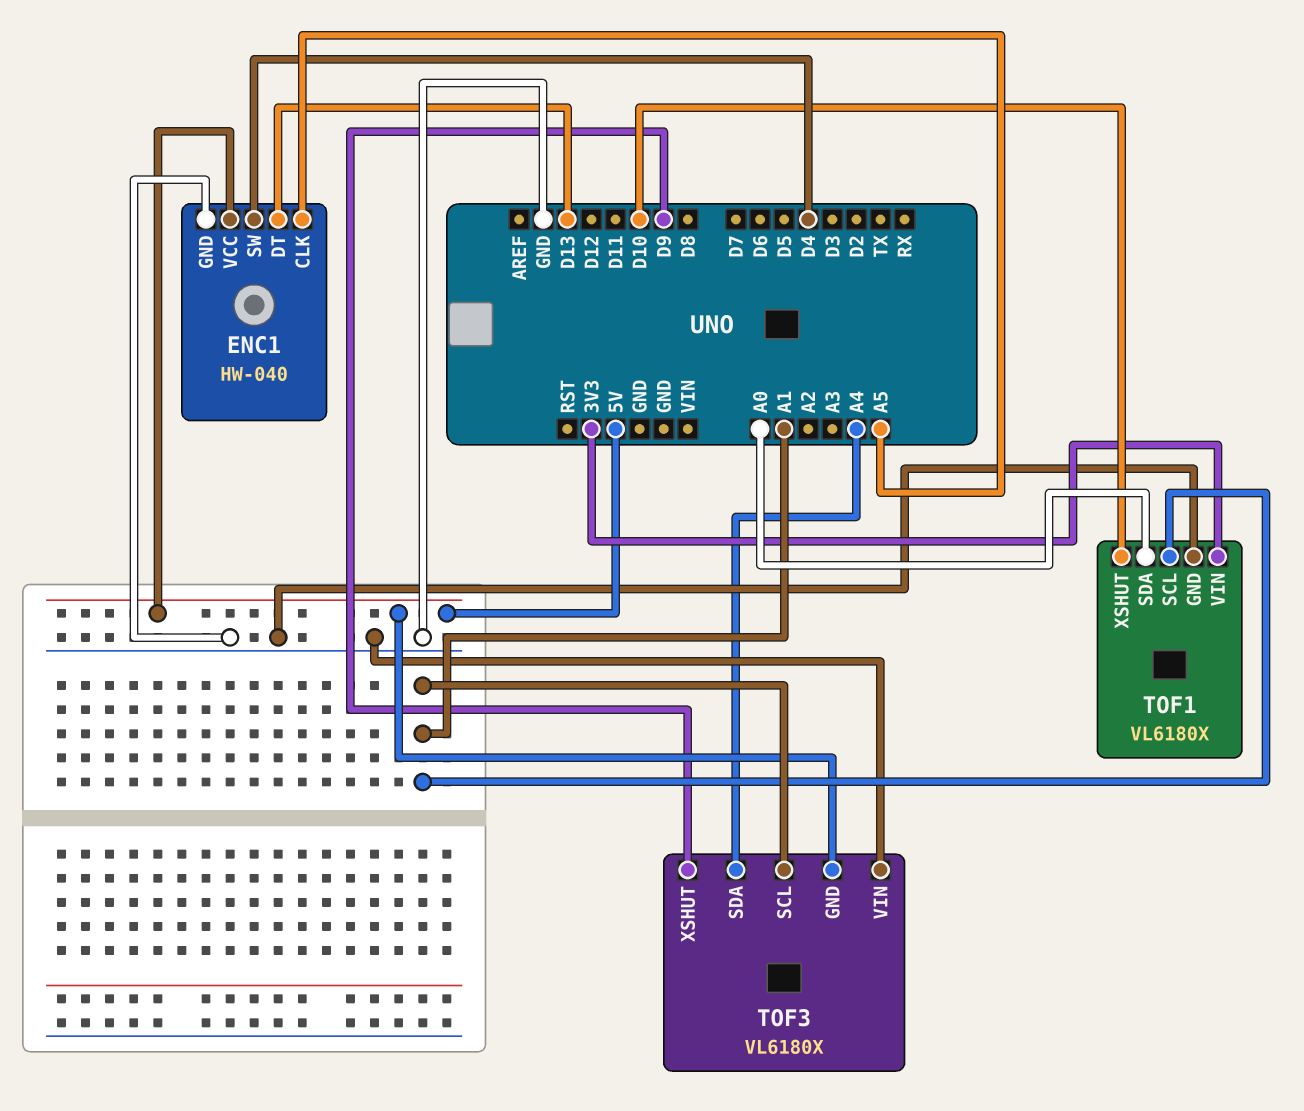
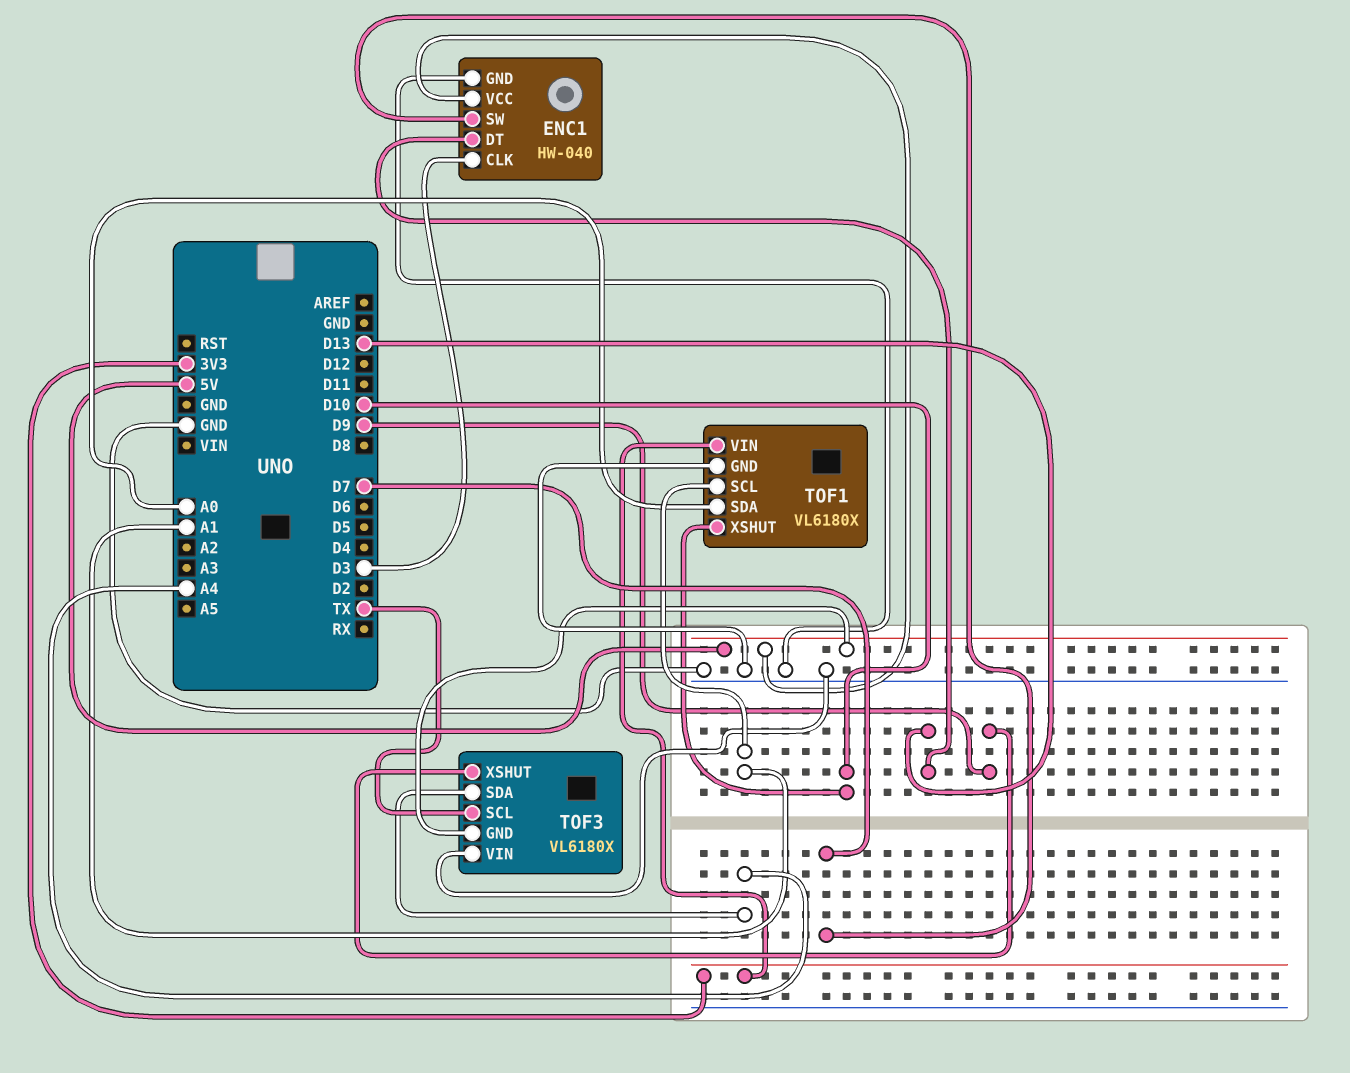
ENC1 pin CLK: A5 -> D3
ENC1 pin SW: D4 -> D7
TOF3 pin SCL: A1 -> TX

